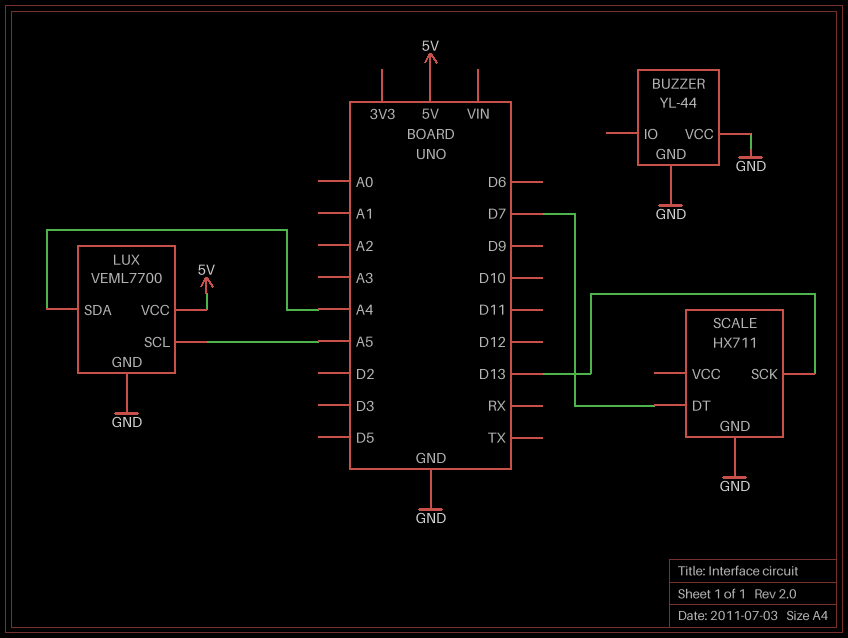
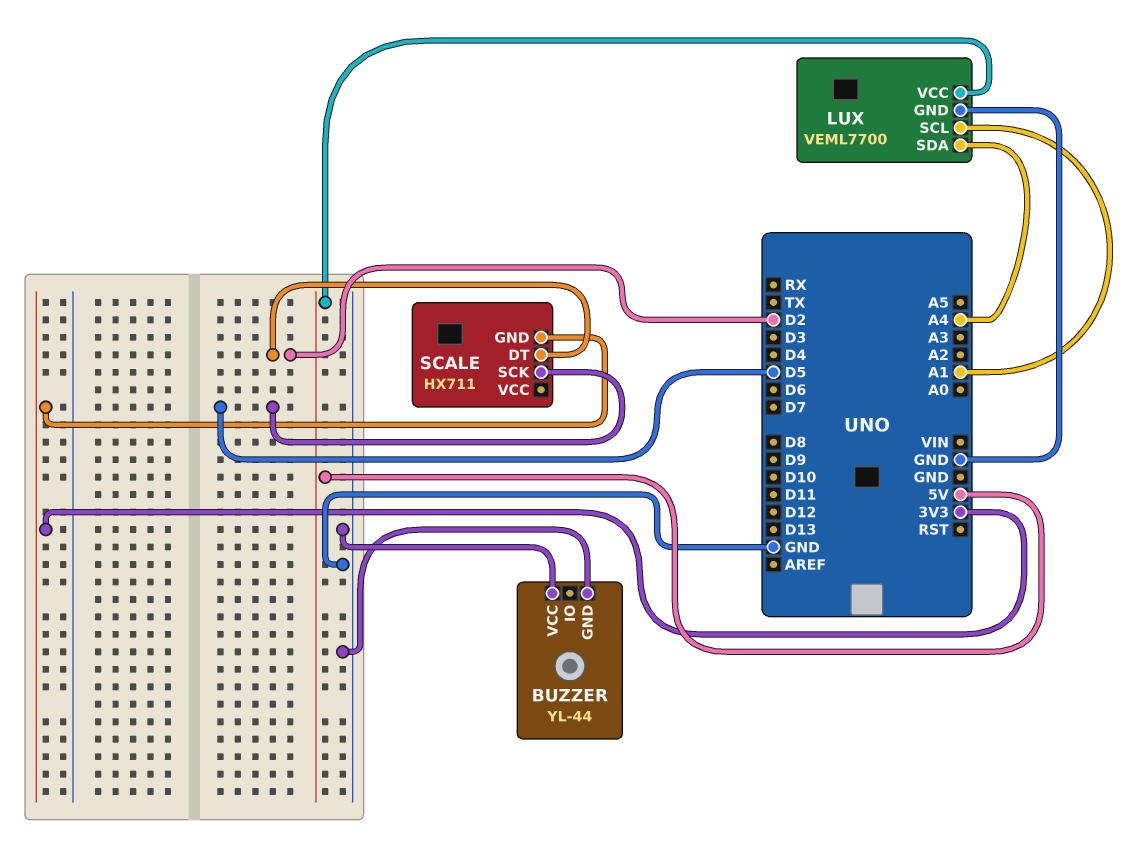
LUX pin SCL: A5 -> A1
SCALE pin DT: D7 -> D2
SCALE pin GND: GND -> 3V3
SCALE pin SCK: D13 -> D5

